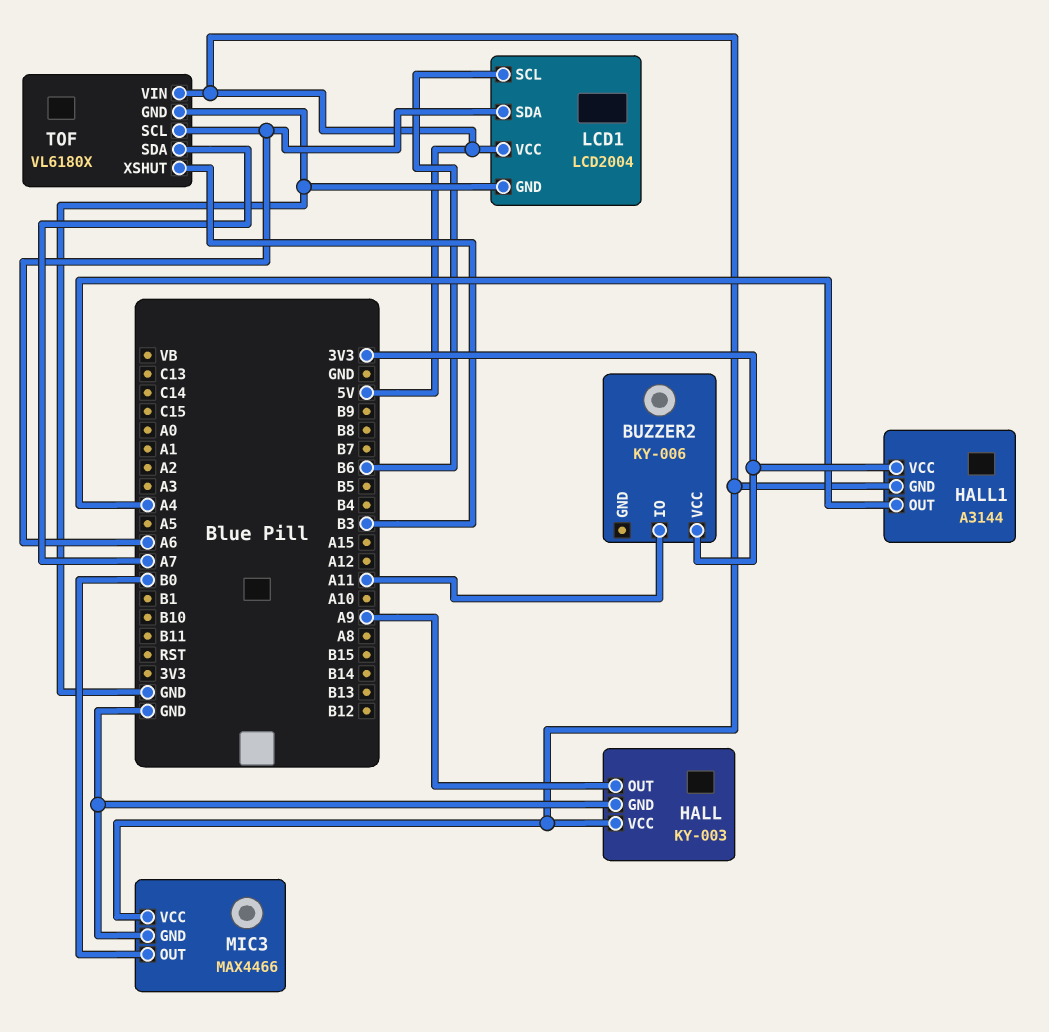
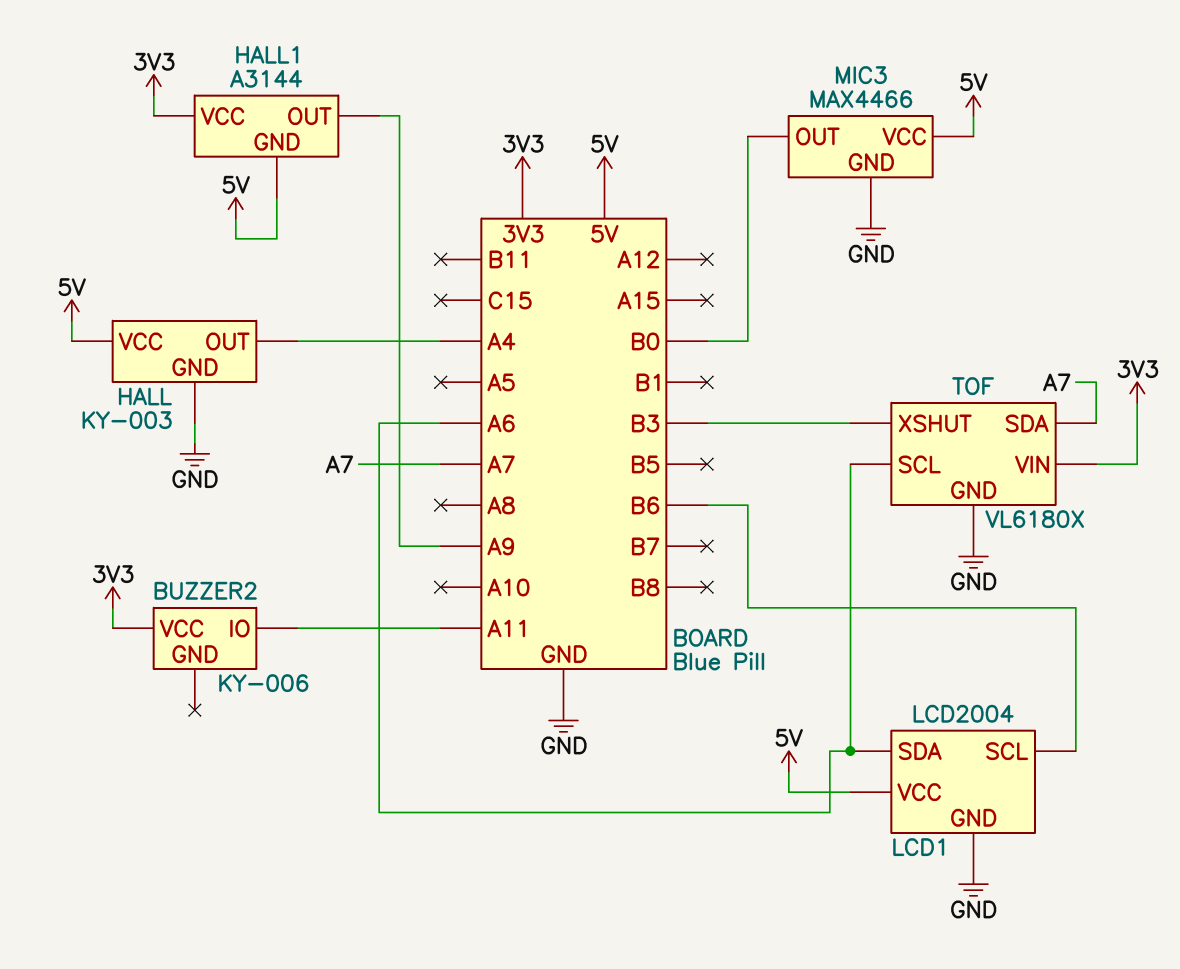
HALL pin OUT: A9 -> A4
HALL1 pin OUT: A4 -> A9
TOF pin VIN: 5V -> 3V3

